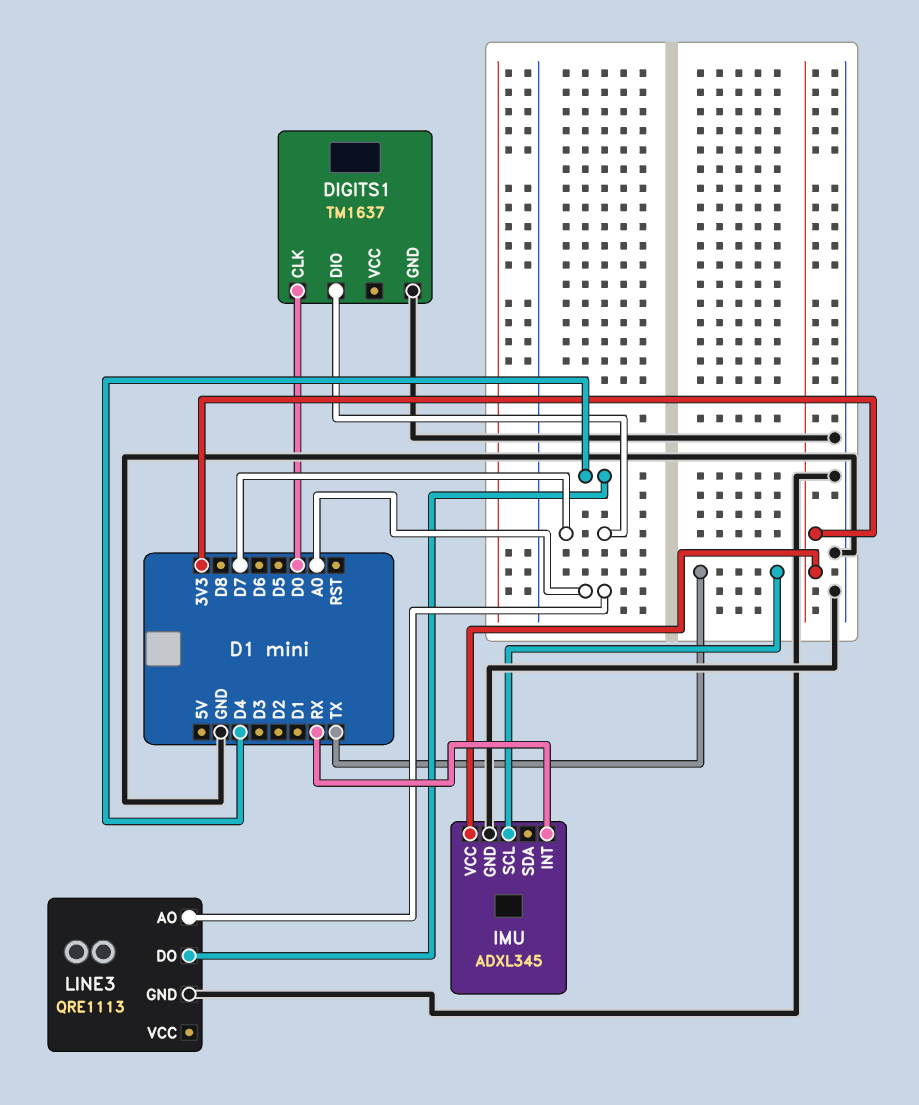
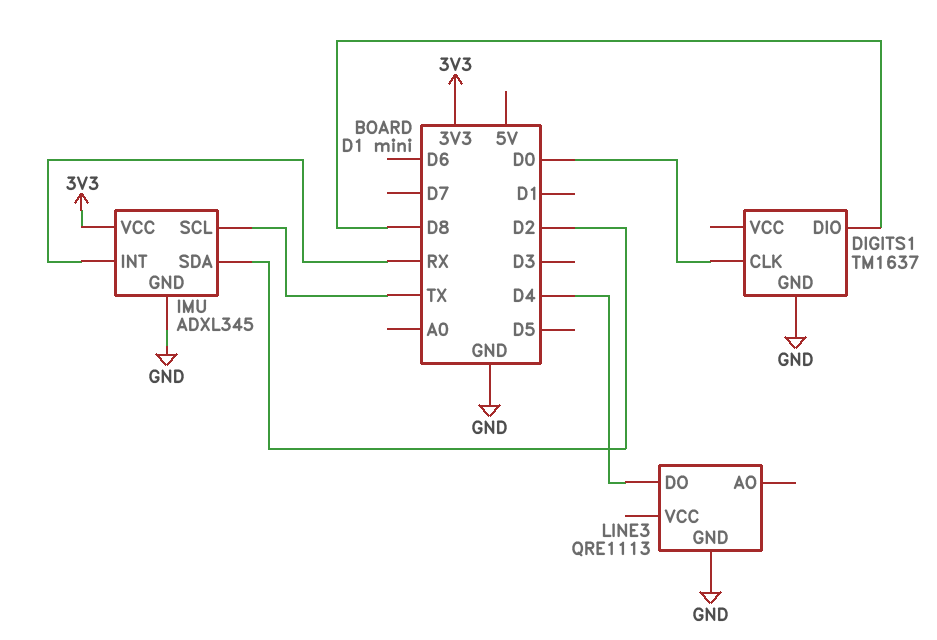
DIGITS1 pin DIO: D7 -> D8
IMU pin SDA: none -> D2
LINE3 pin AO: A0 -> none

